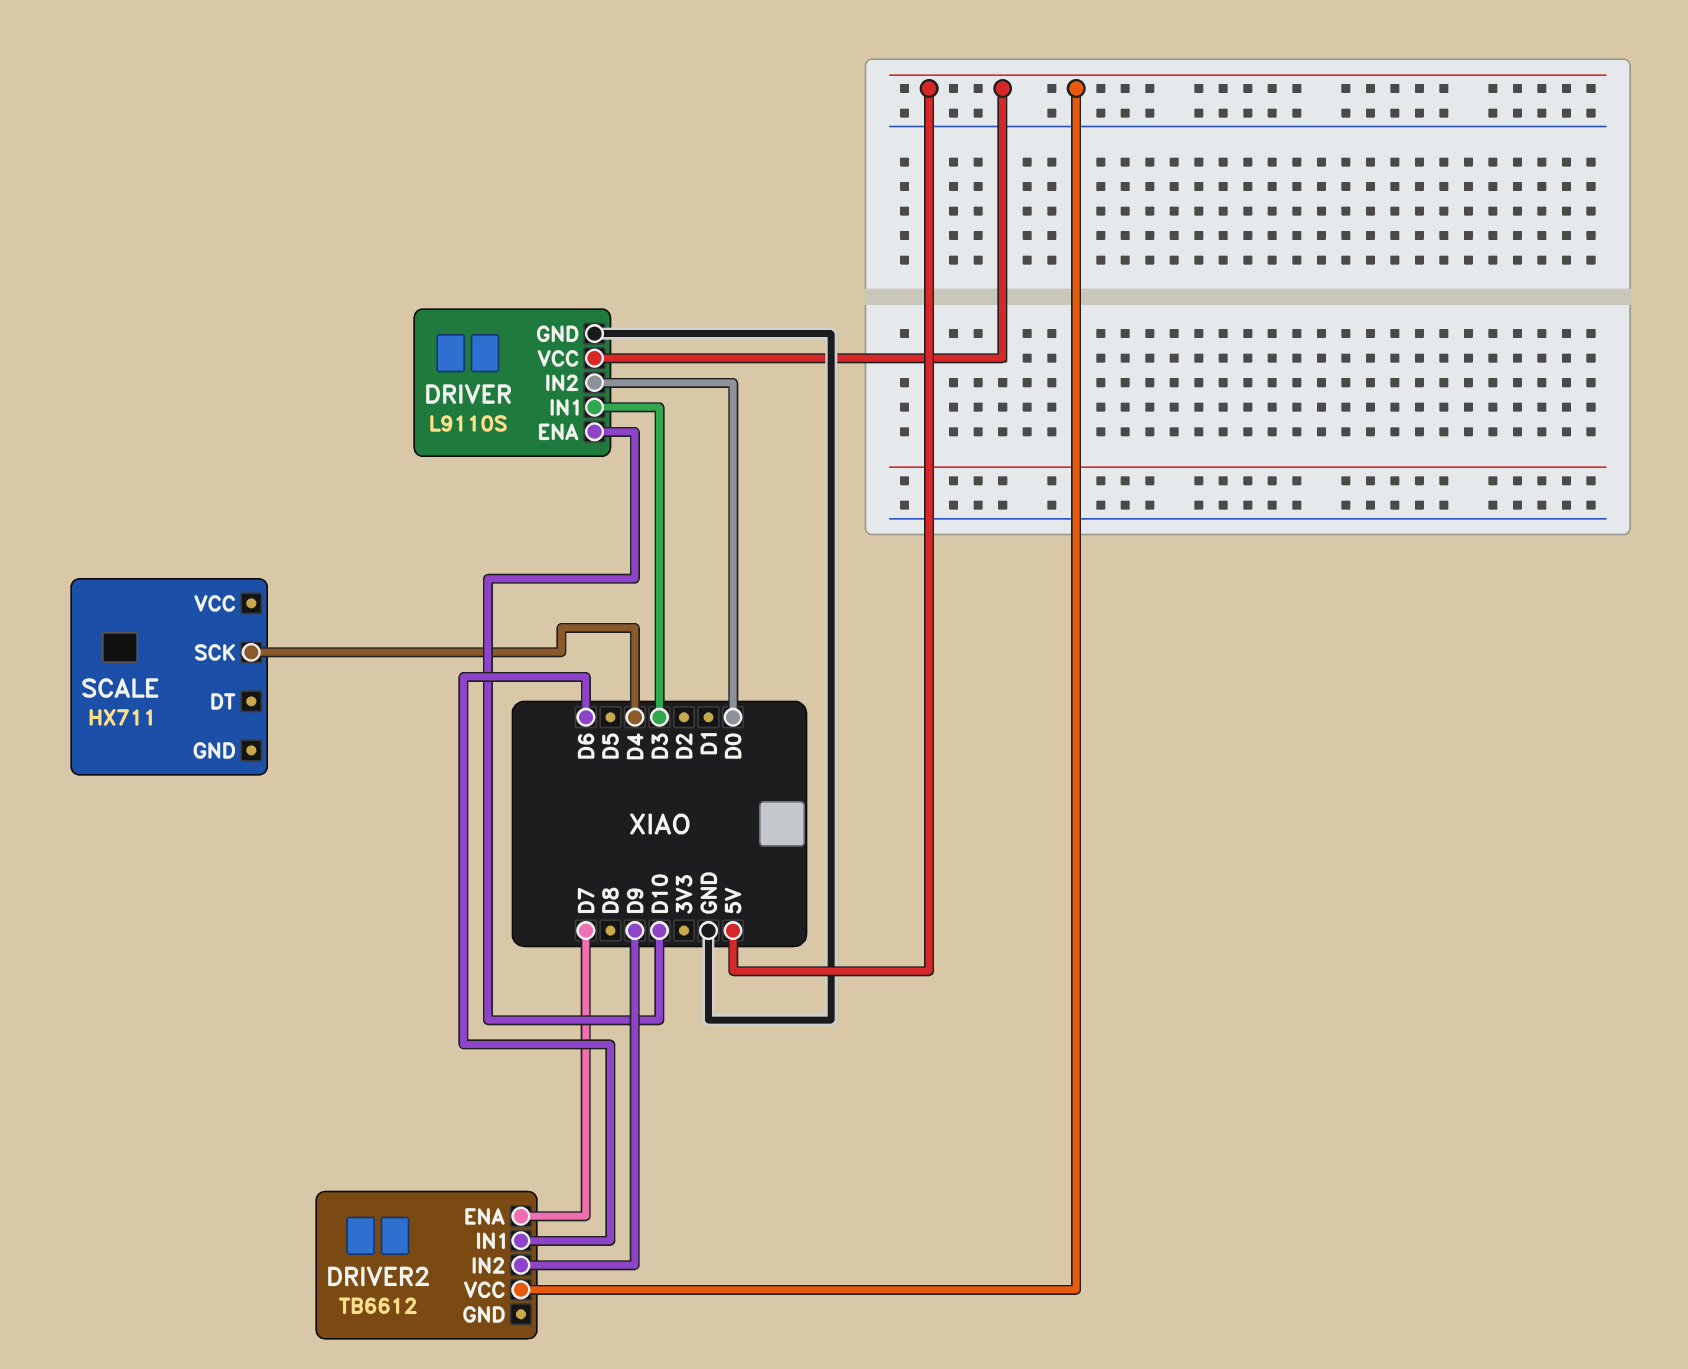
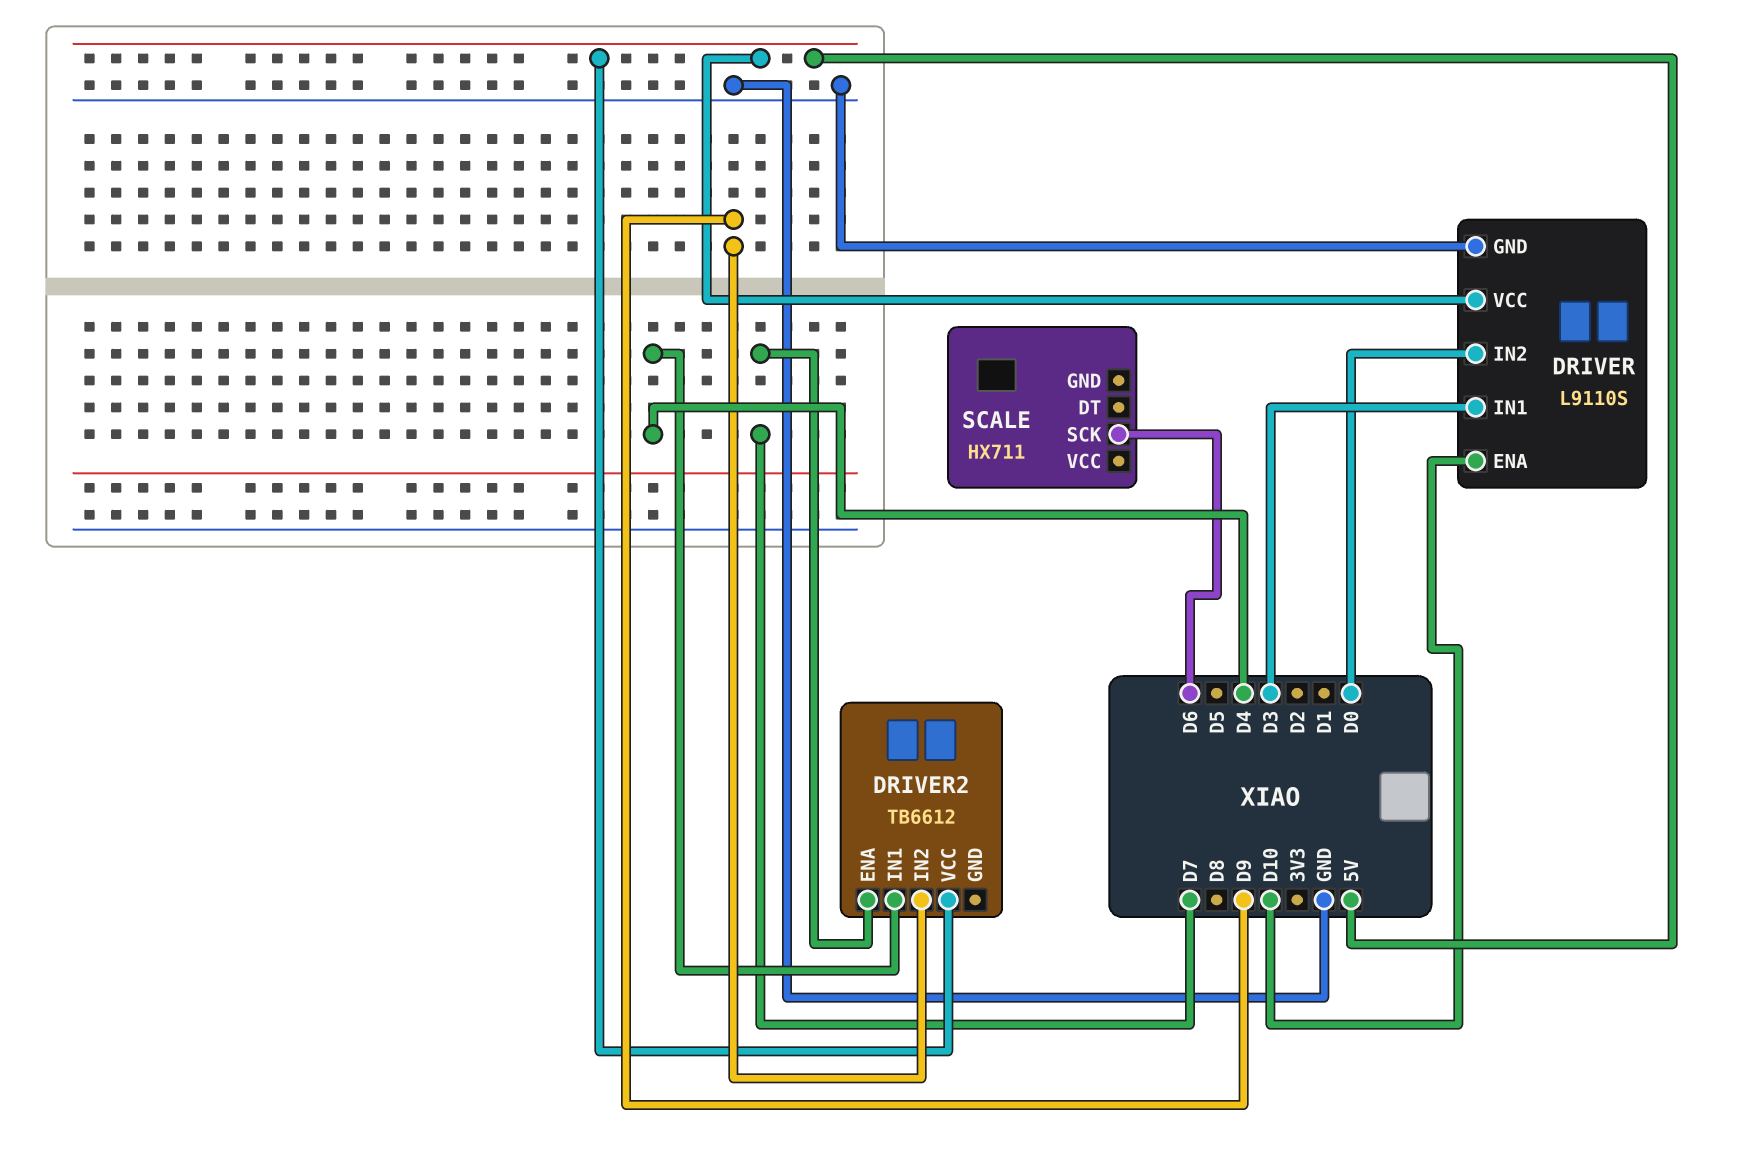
DRIVER2 pin IN1: D6 -> D4
SCALE pin SCK: D4 -> D6

